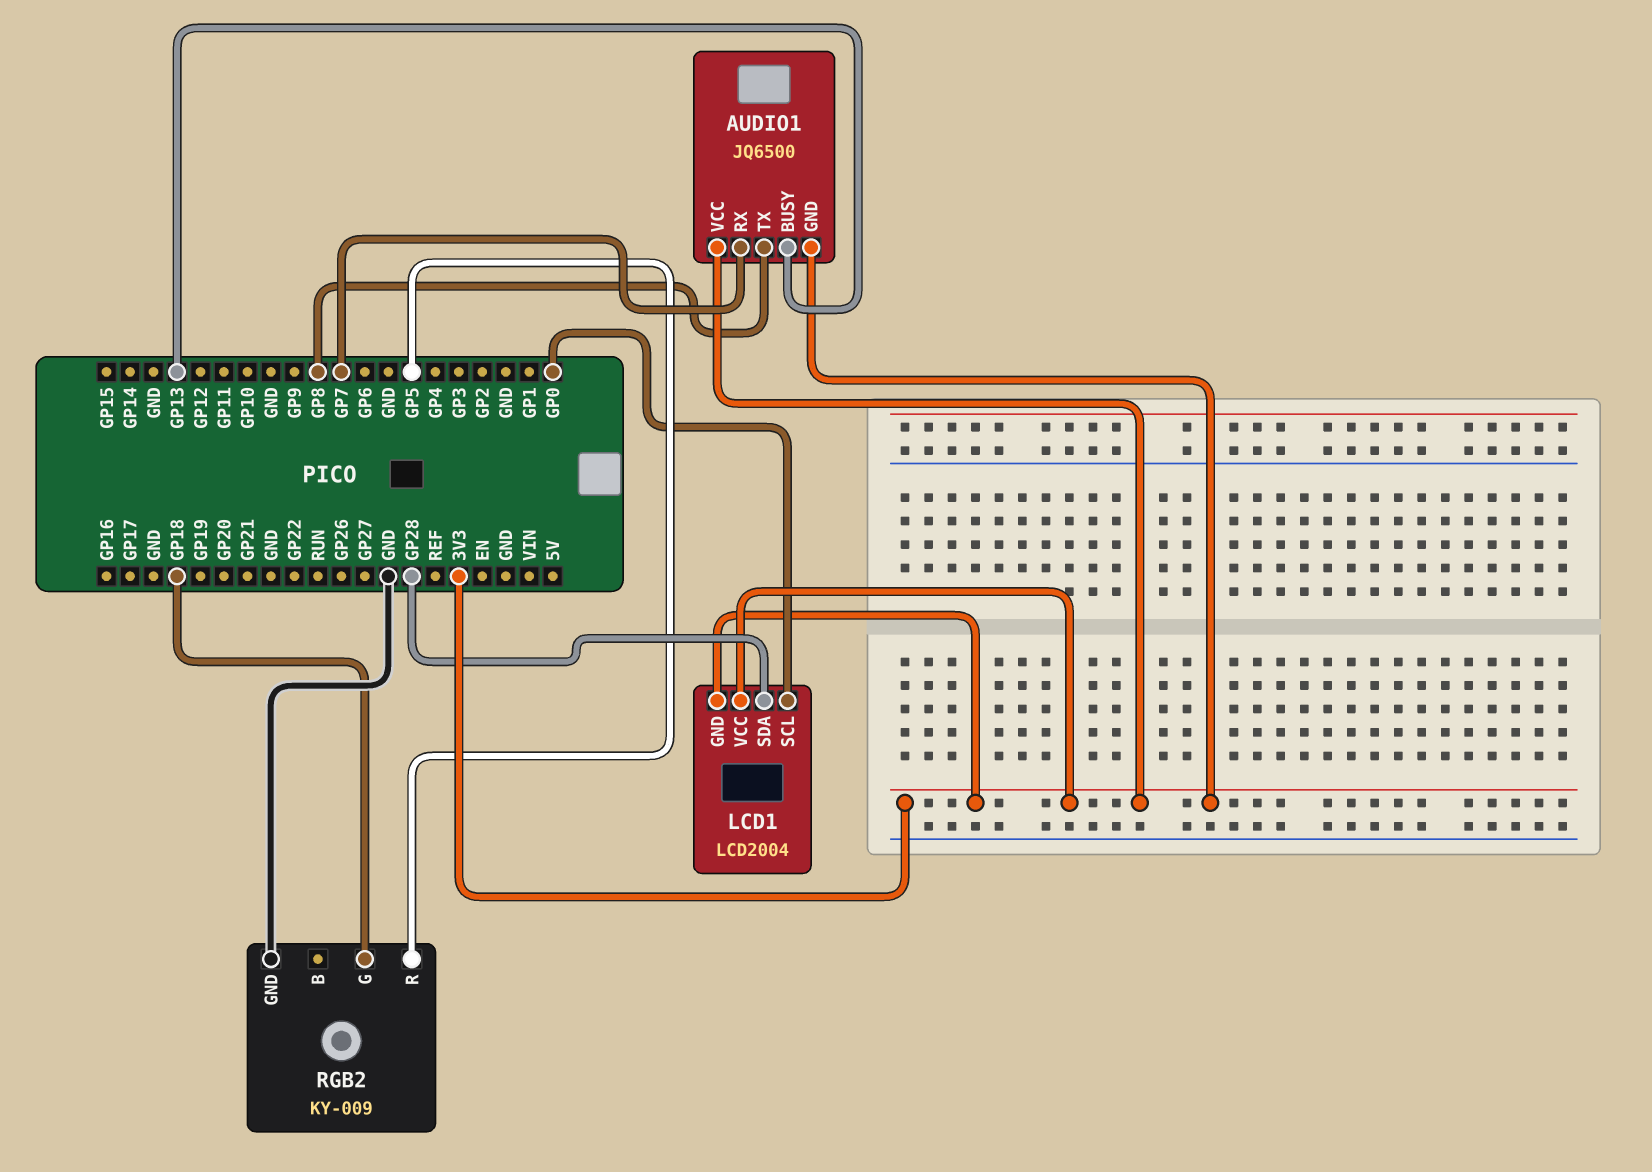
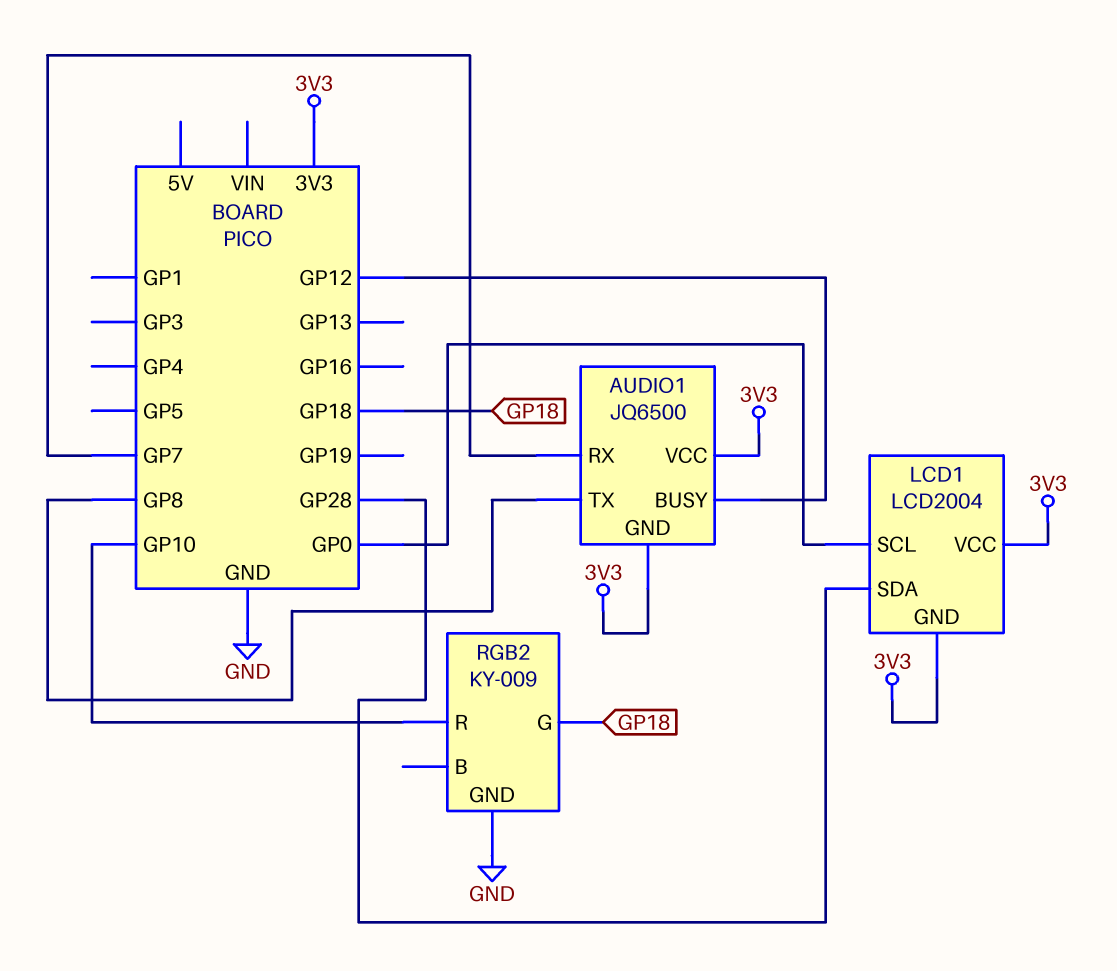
AUDIO1 pin BUSY: GP13 -> GP12
RGB2 pin R: GP5 -> GP10

